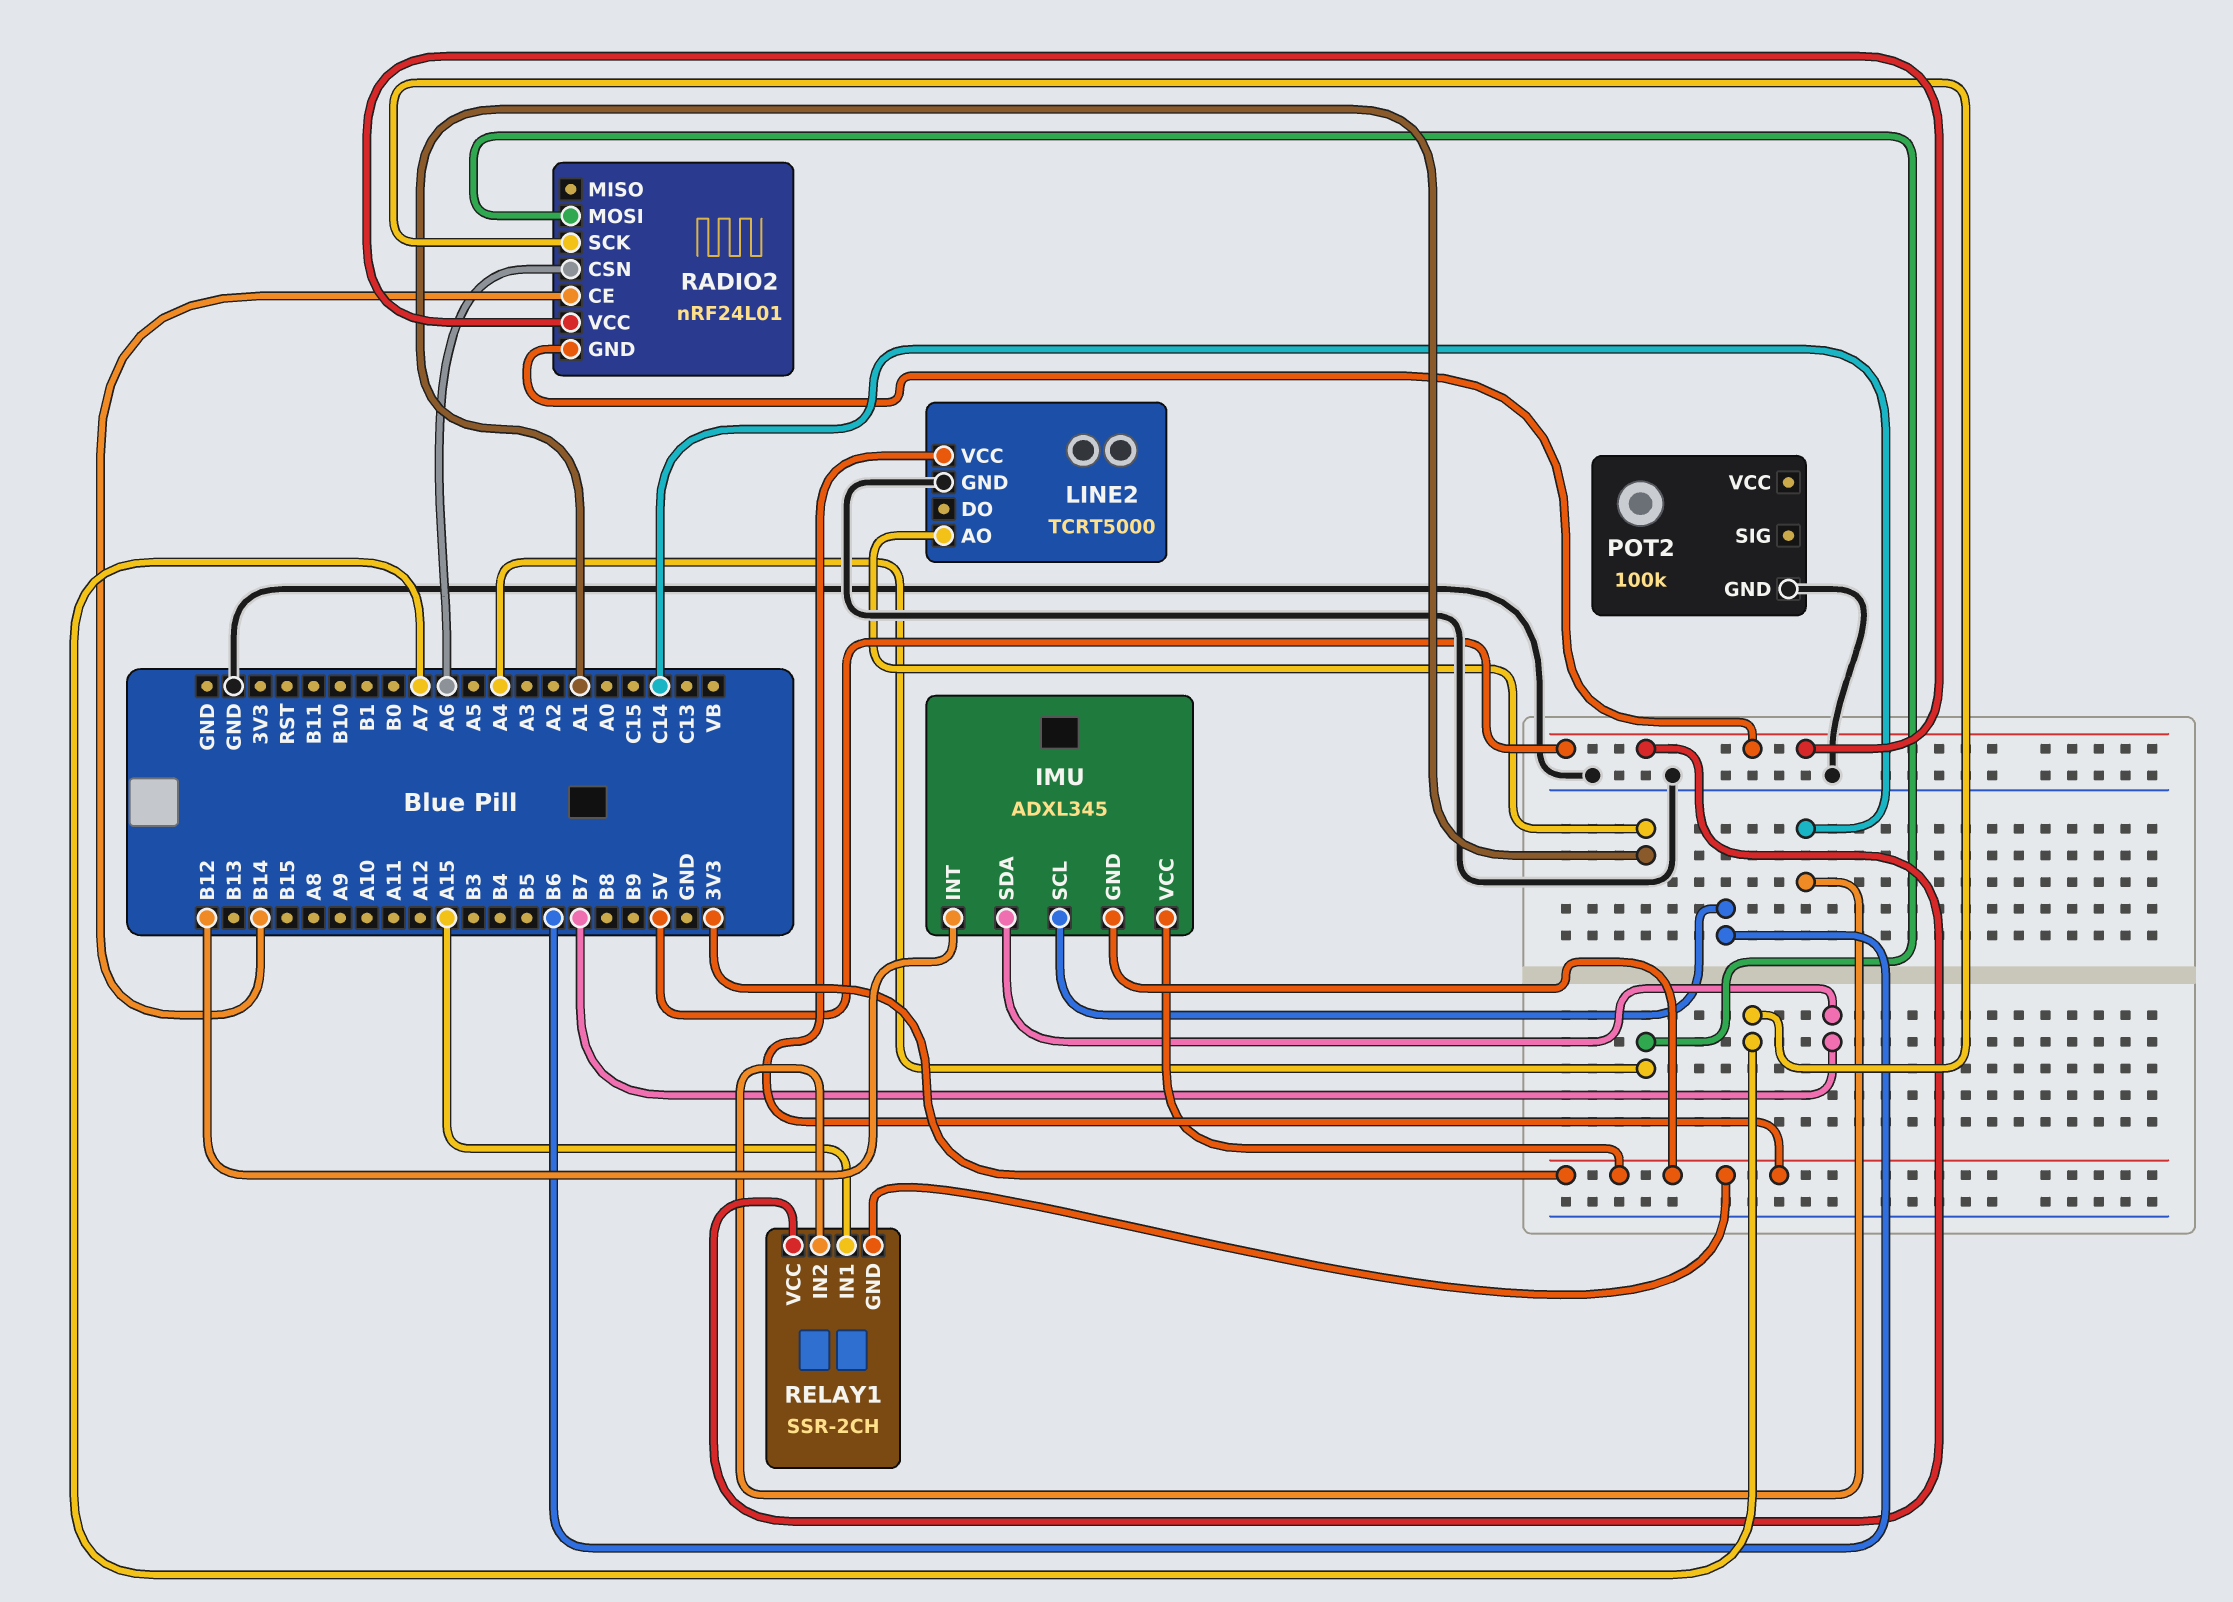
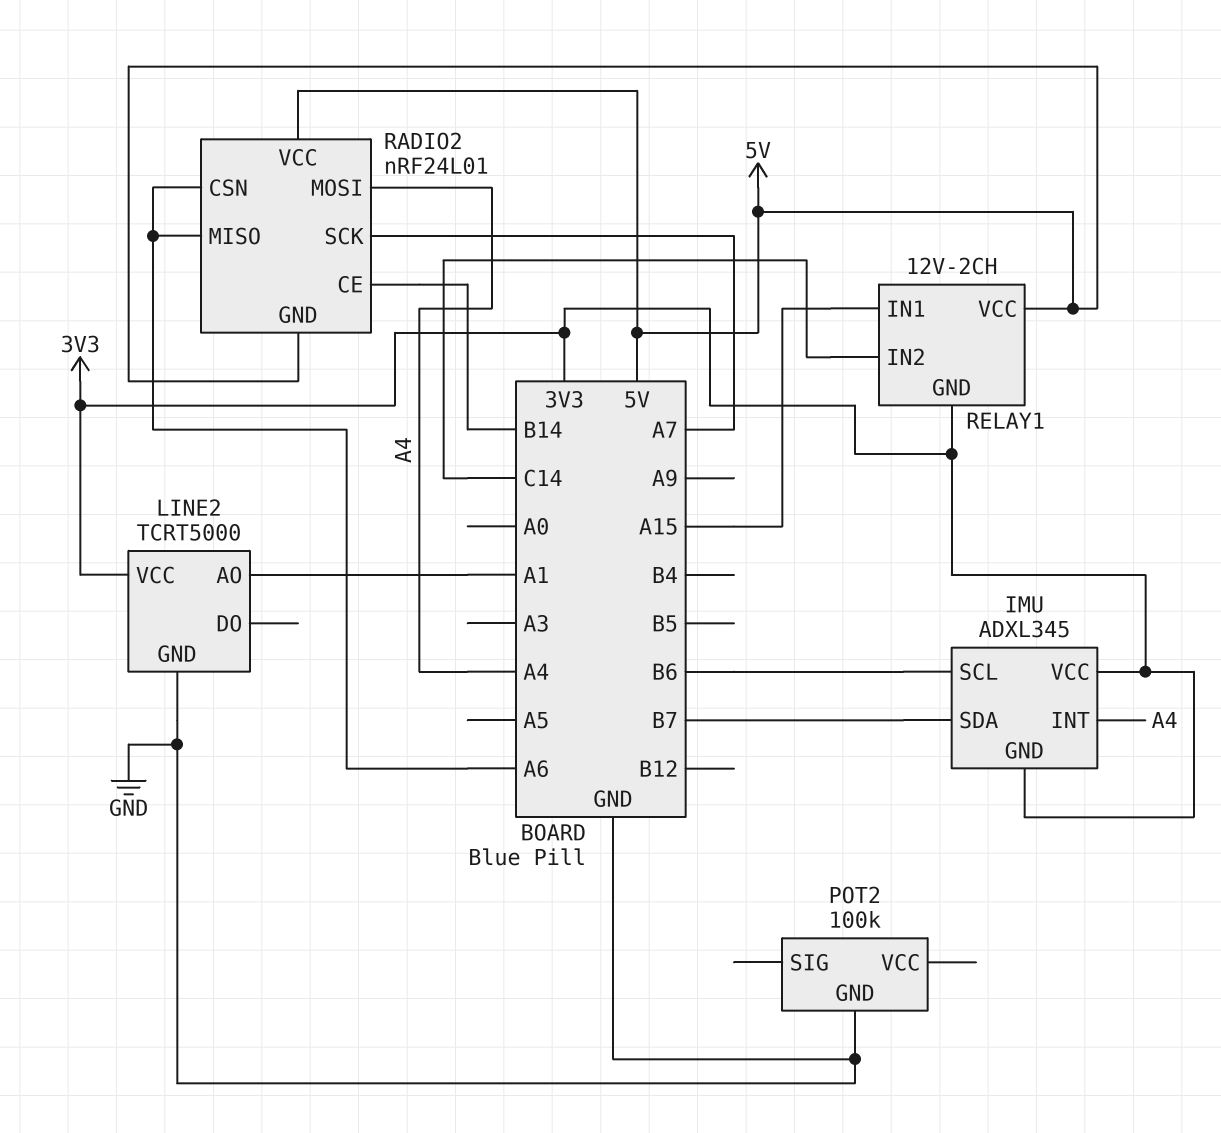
IMU pin INT: B12 -> A4
RADIO2 pin MISO: none -> A6
RELAY1: SSR-2CH -> 12V-2CH

